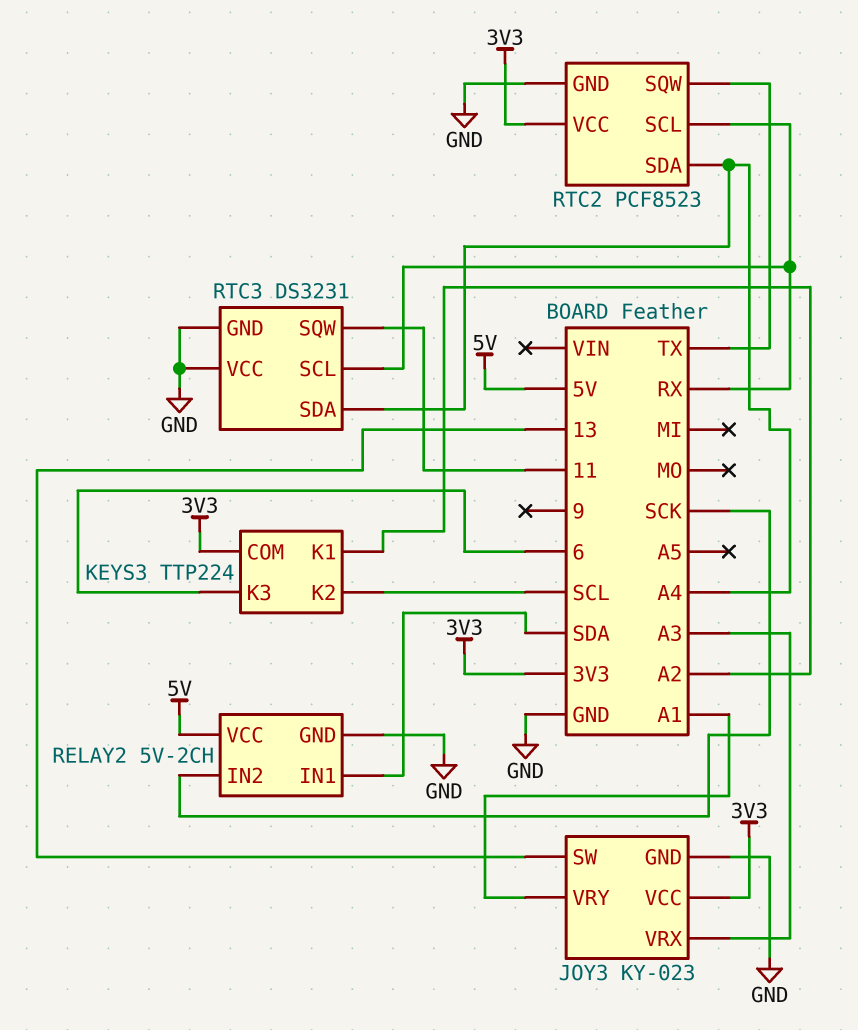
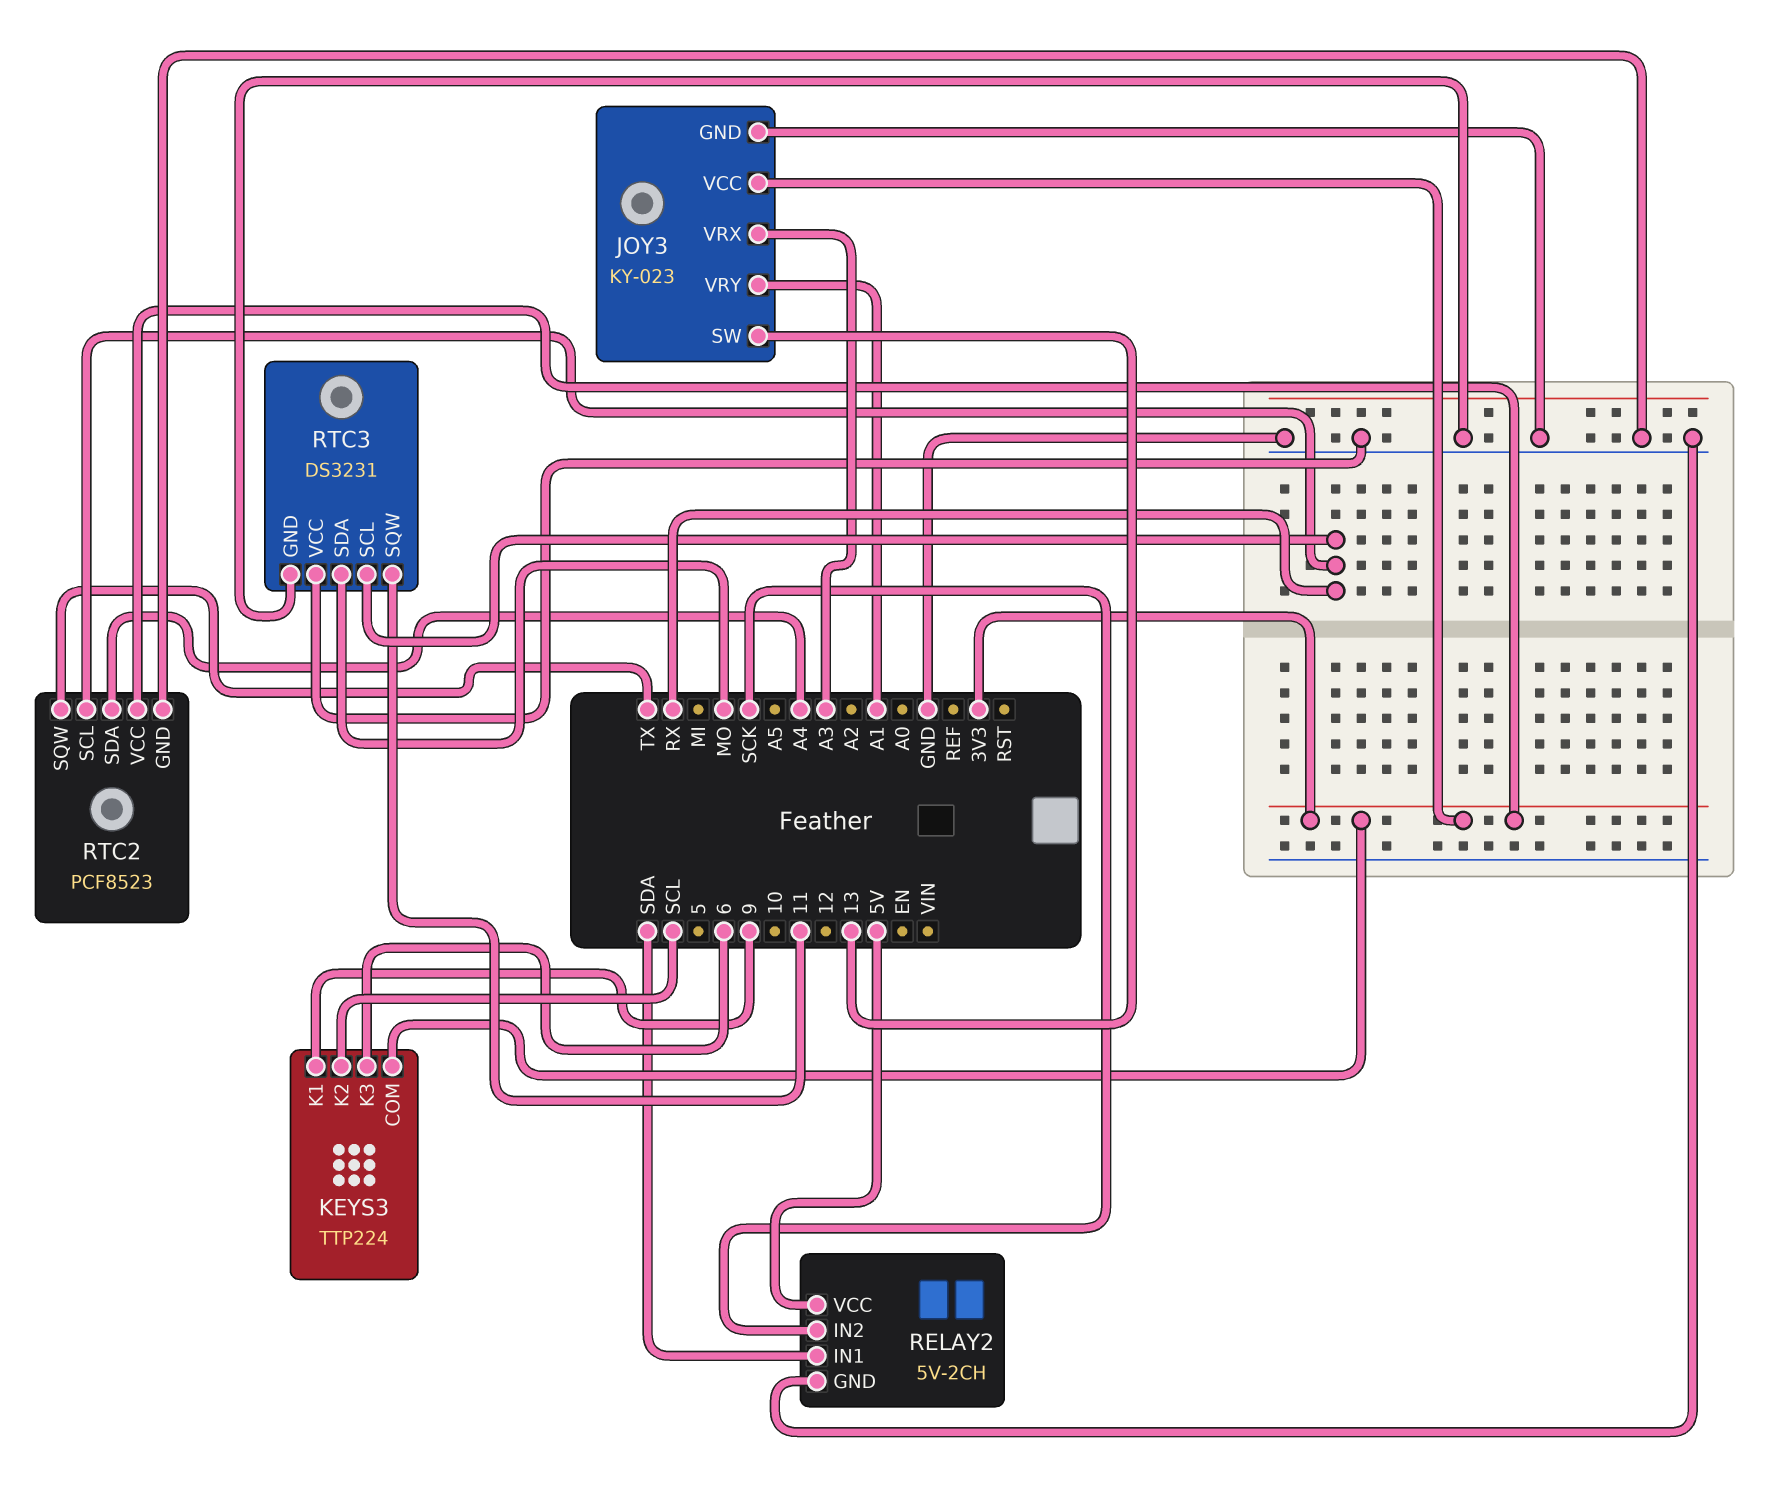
KEYS3 pin K1: A2 -> 9
RTC3 pin SDA: A4 -> MO

